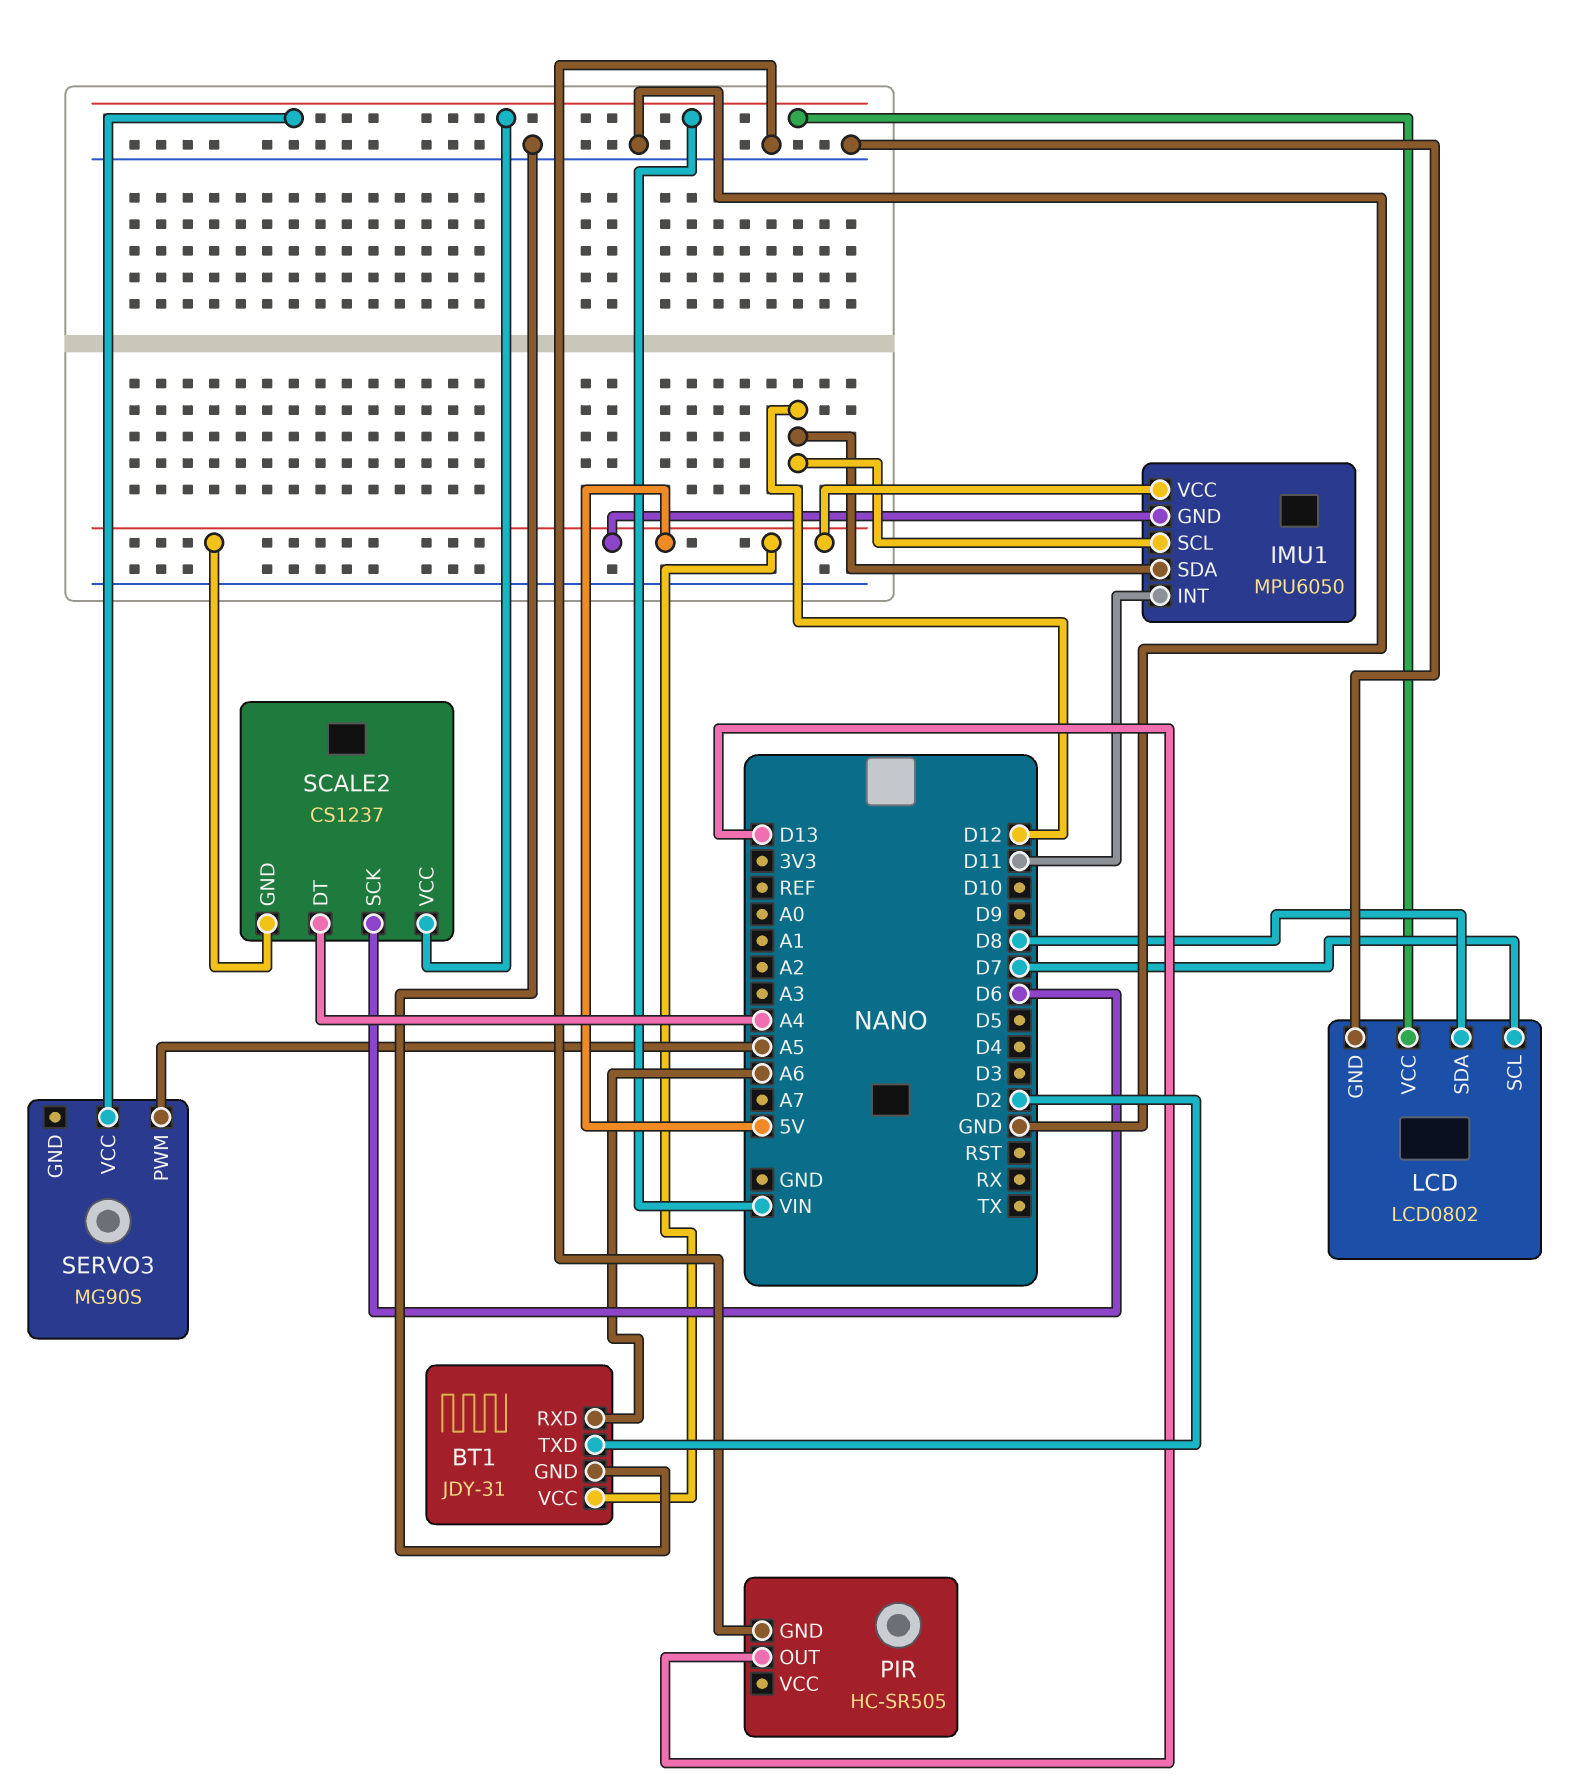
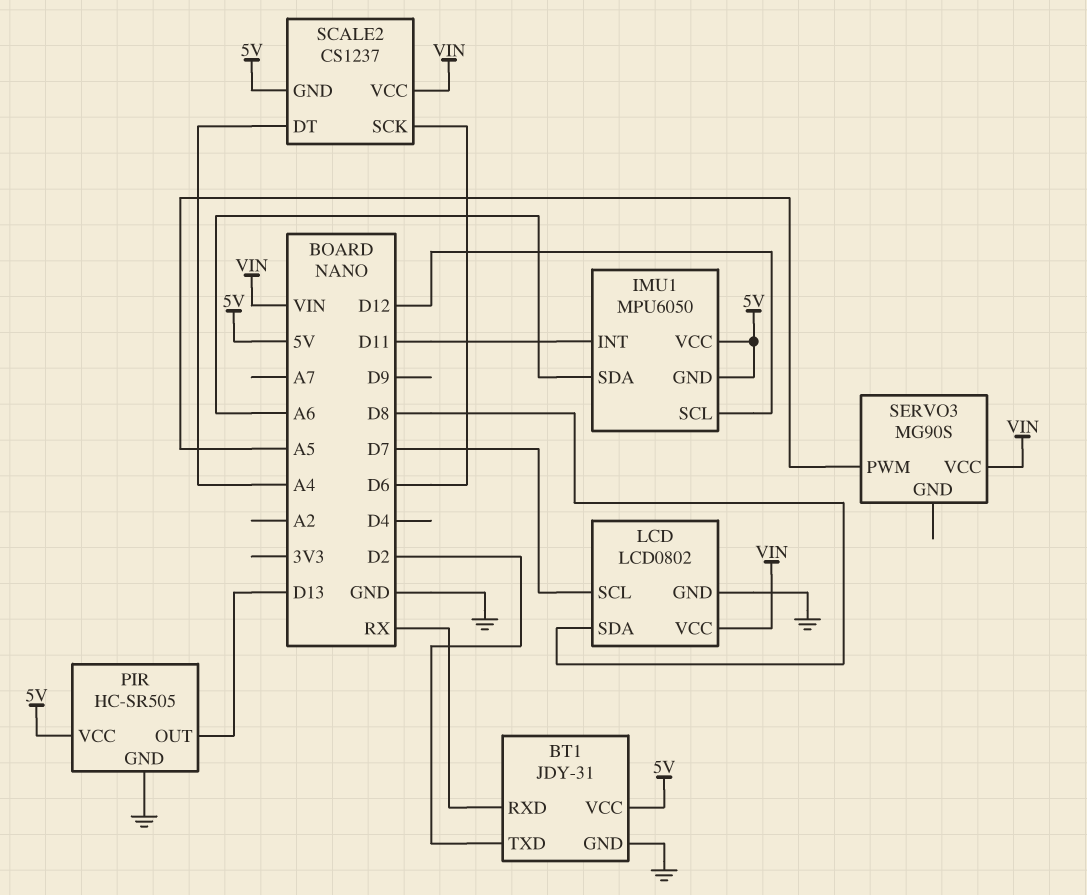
BT1 pin RXD: A6 -> RX
IMU1 pin SDA: D12 -> A6
PIR pin VCC: none -> 5V

